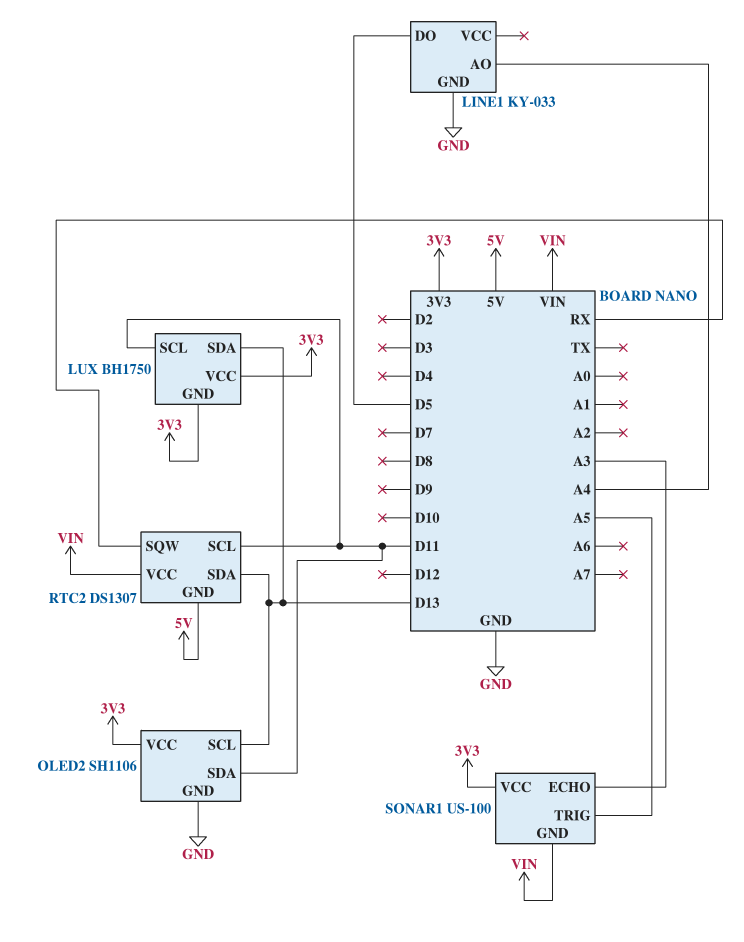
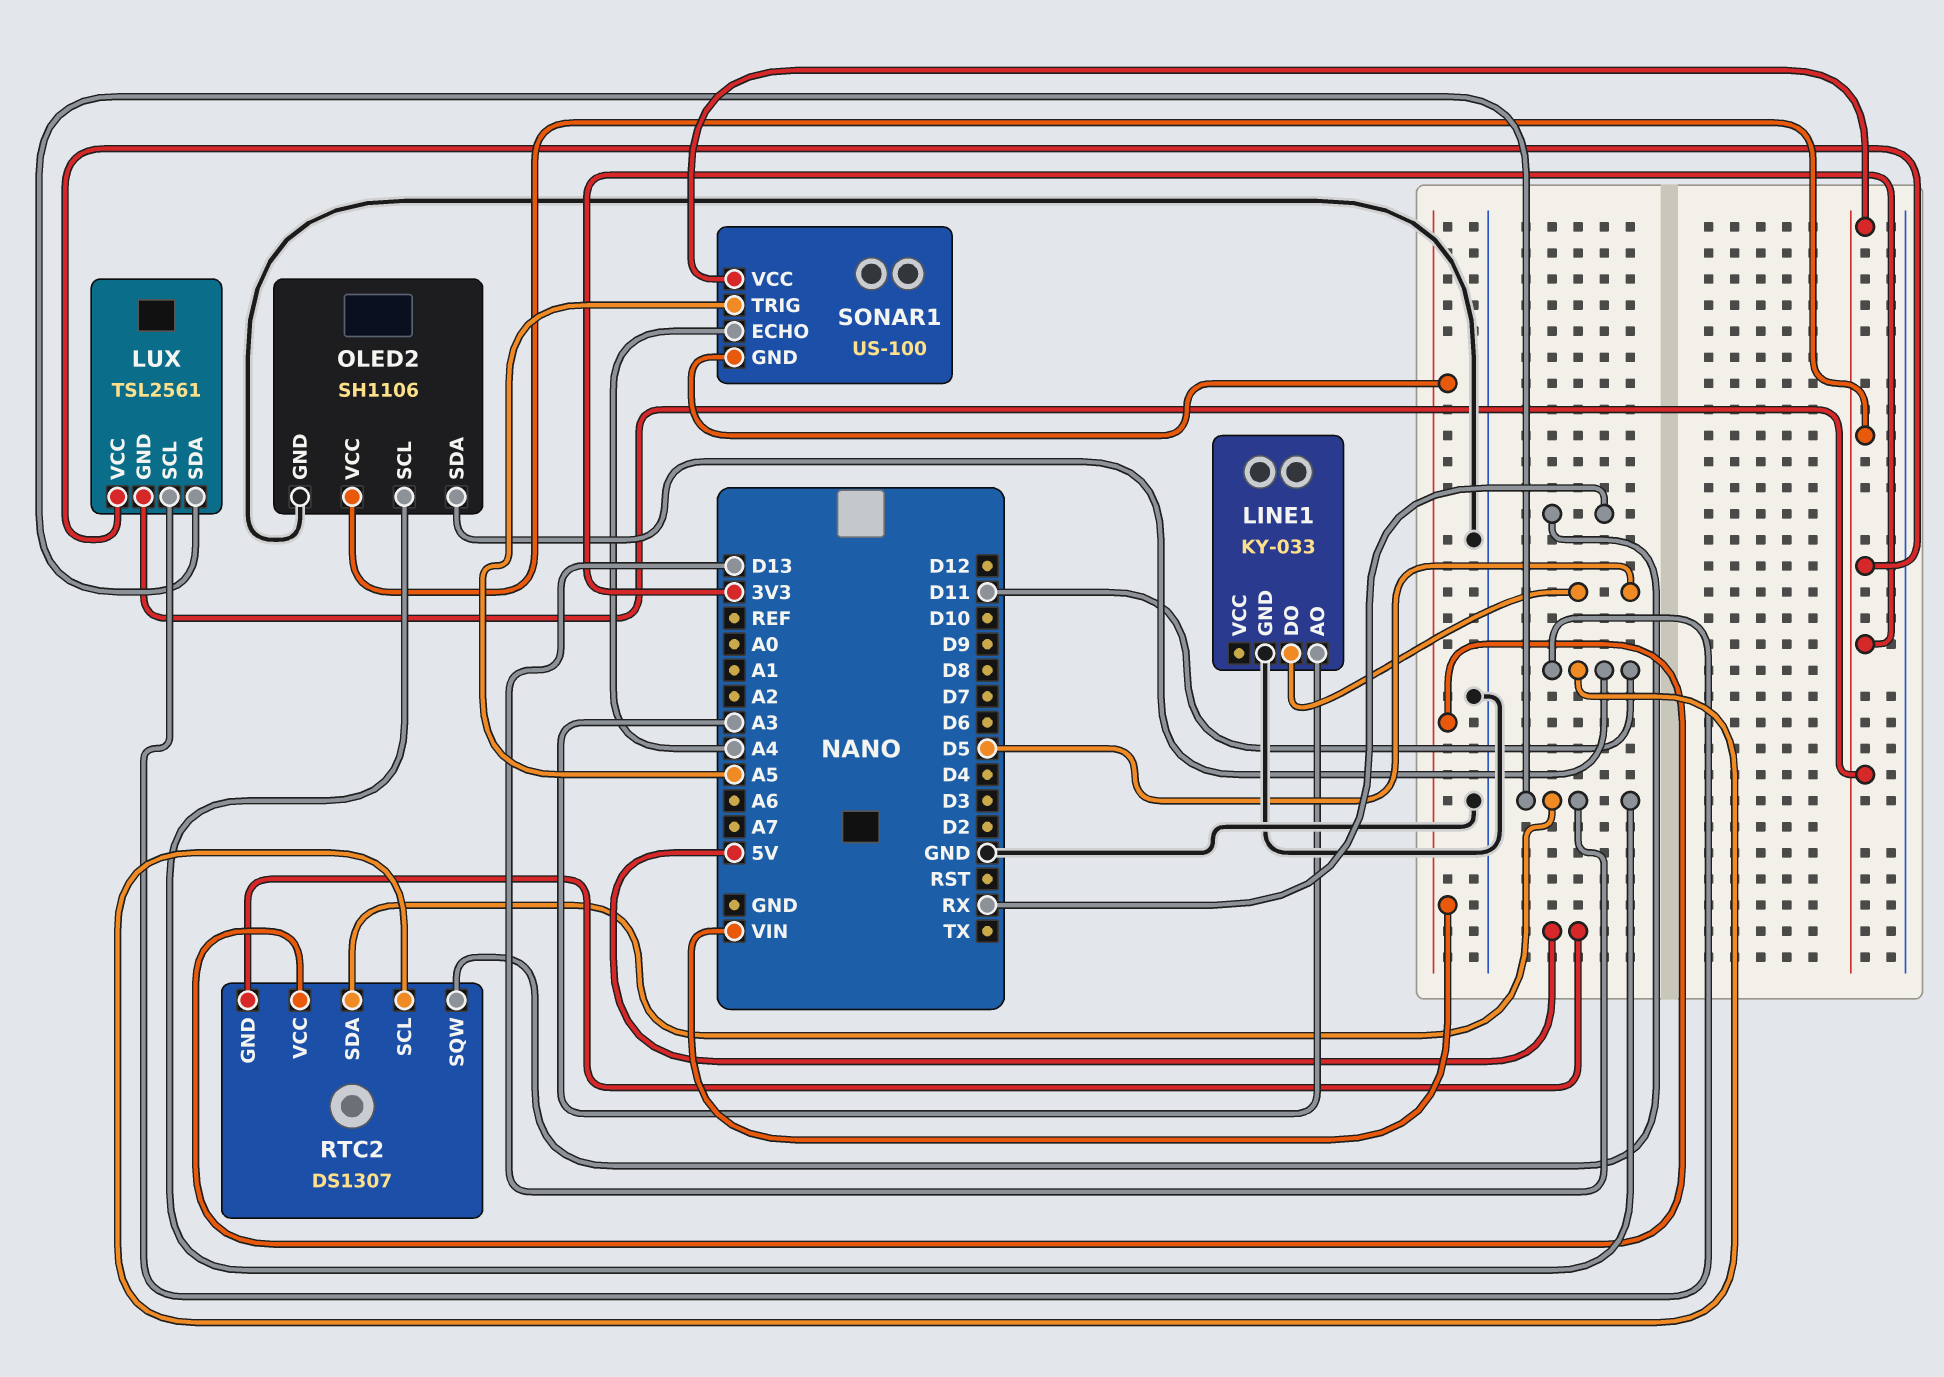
LINE1 pin AO: A4 -> A3
LUX: BH1750 -> TSL2561
SONAR1 pin ECHO: A3 -> A4

